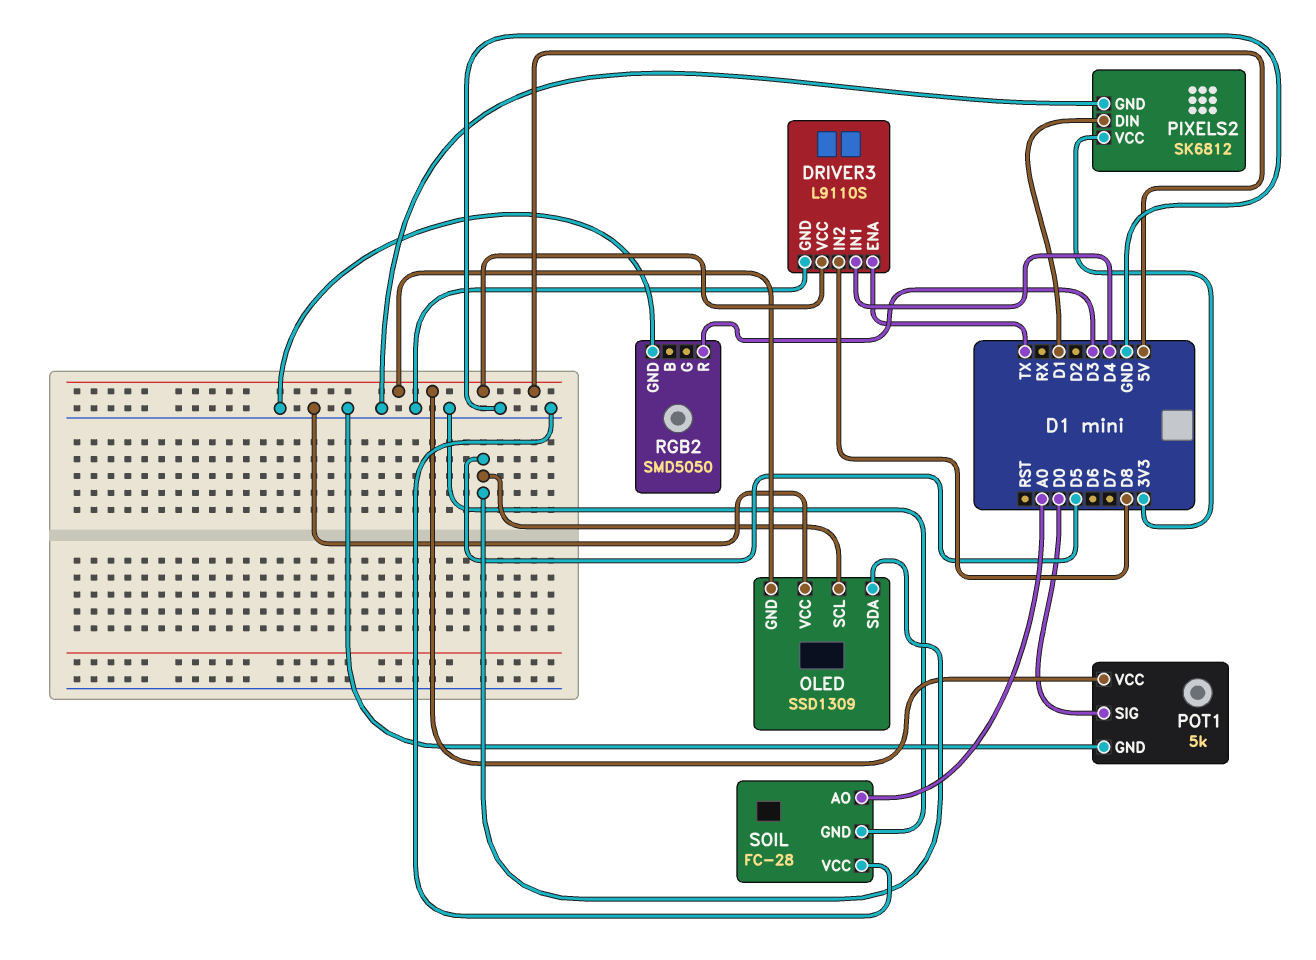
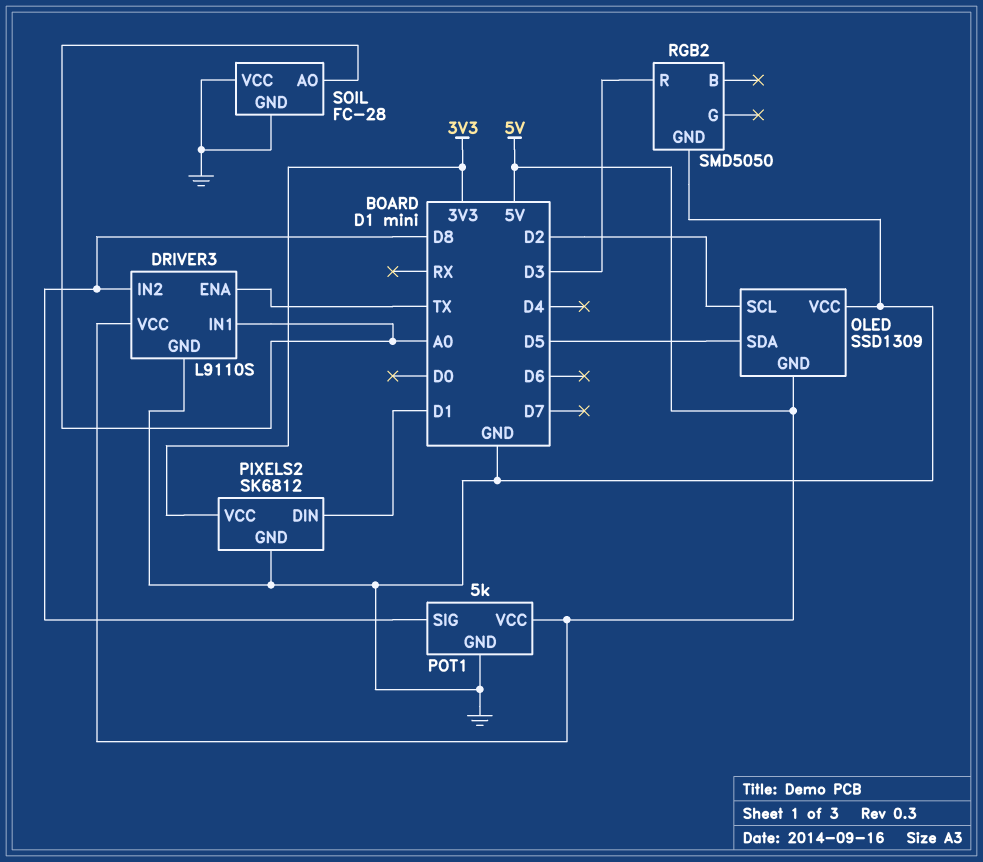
DRIVER3 pin IN1: D4 -> A0
OLED pin SCL: D5 -> D2
POT1 pin SIG: D0 -> D8

